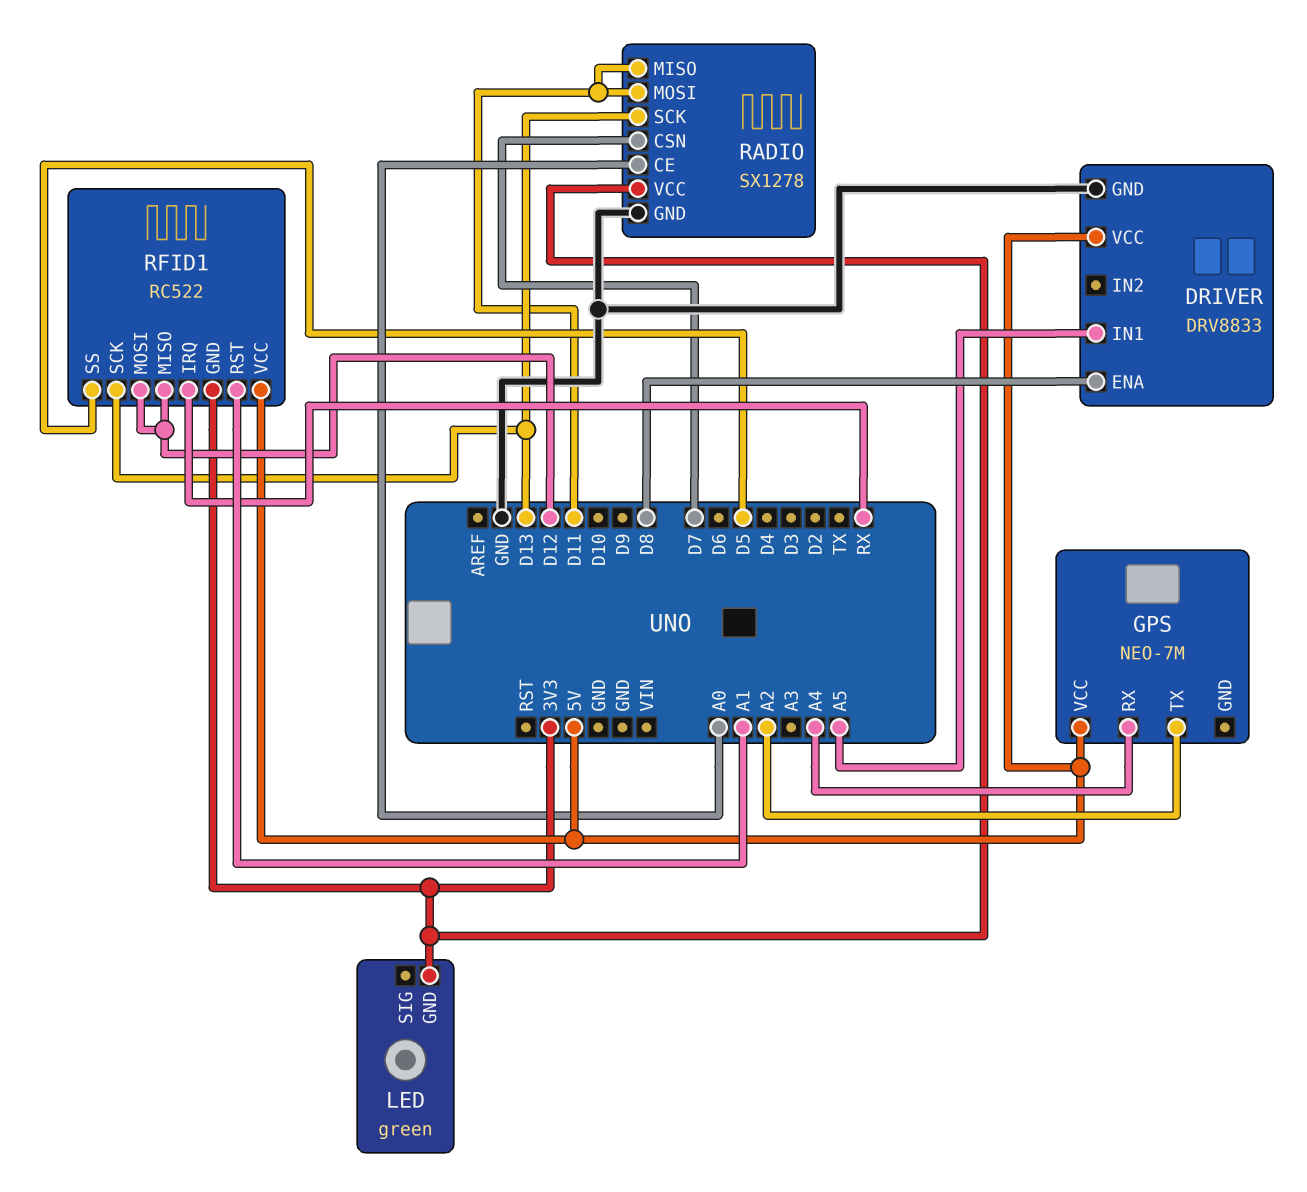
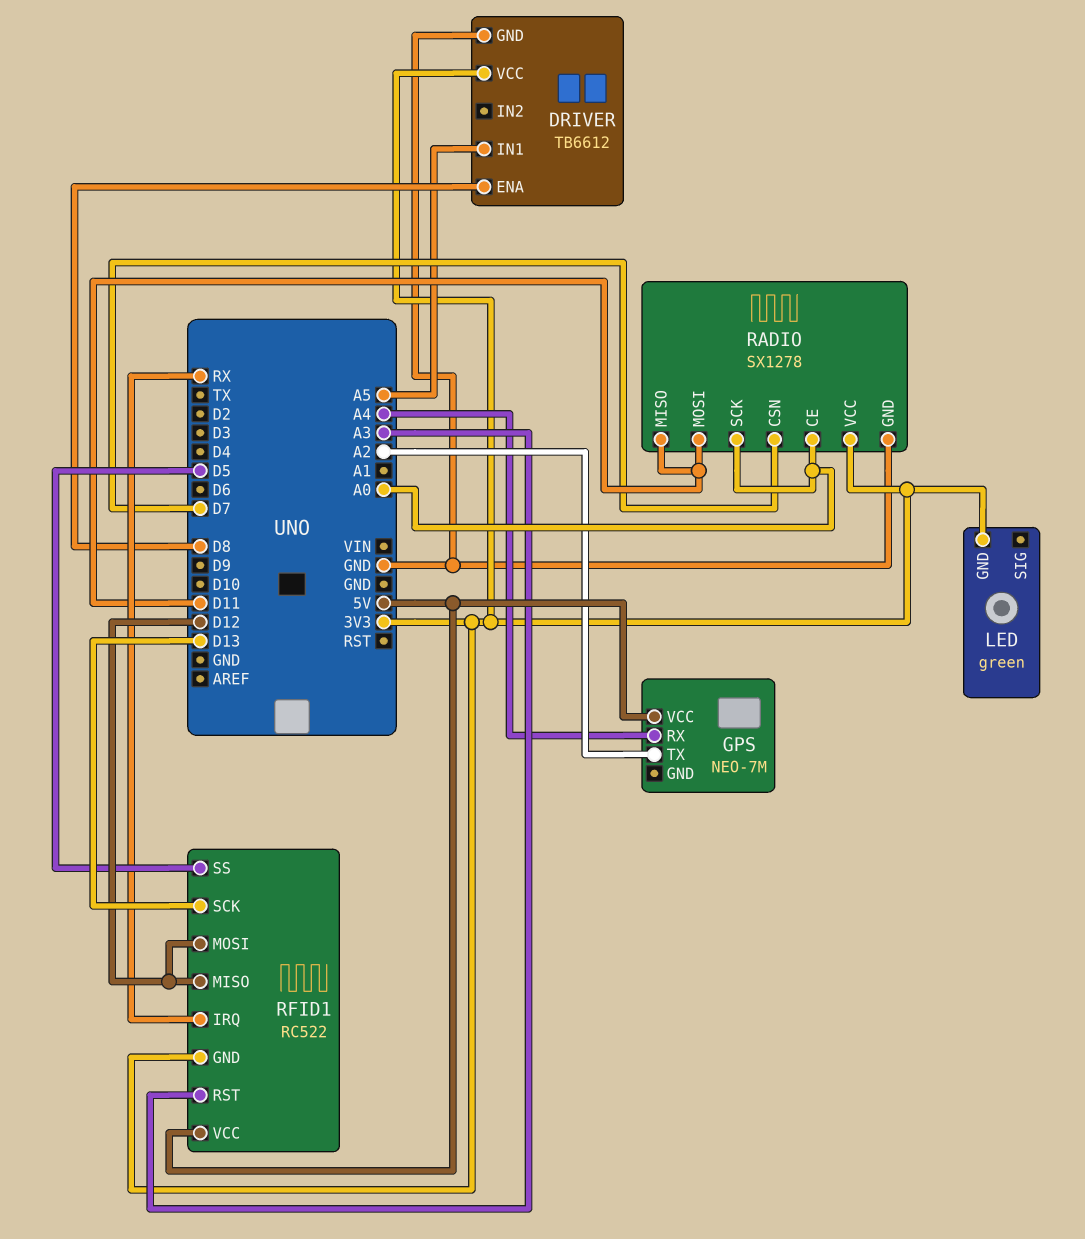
DRIVER: DRV8833 -> TB6612
DRIVER pin VCC: 5V -> 3V3
RADIO pin SCK: D13 -> A0
RFID1 pin RST: A1 -> A3

